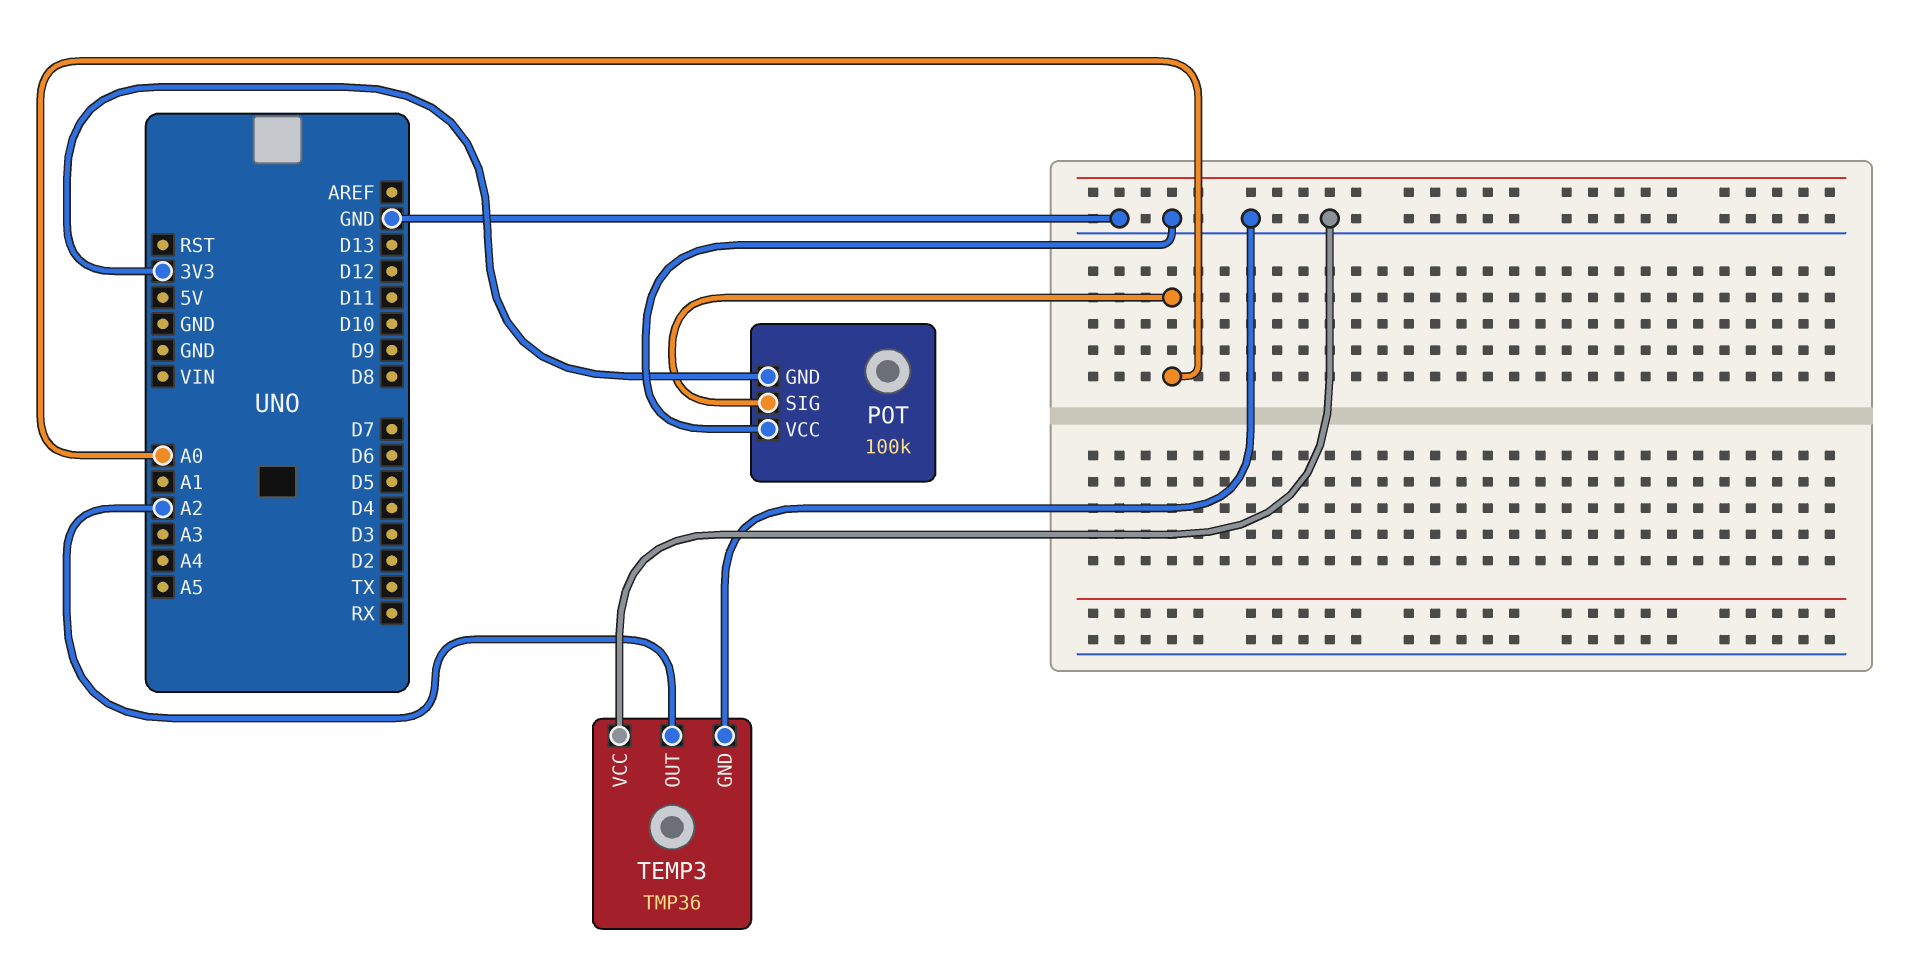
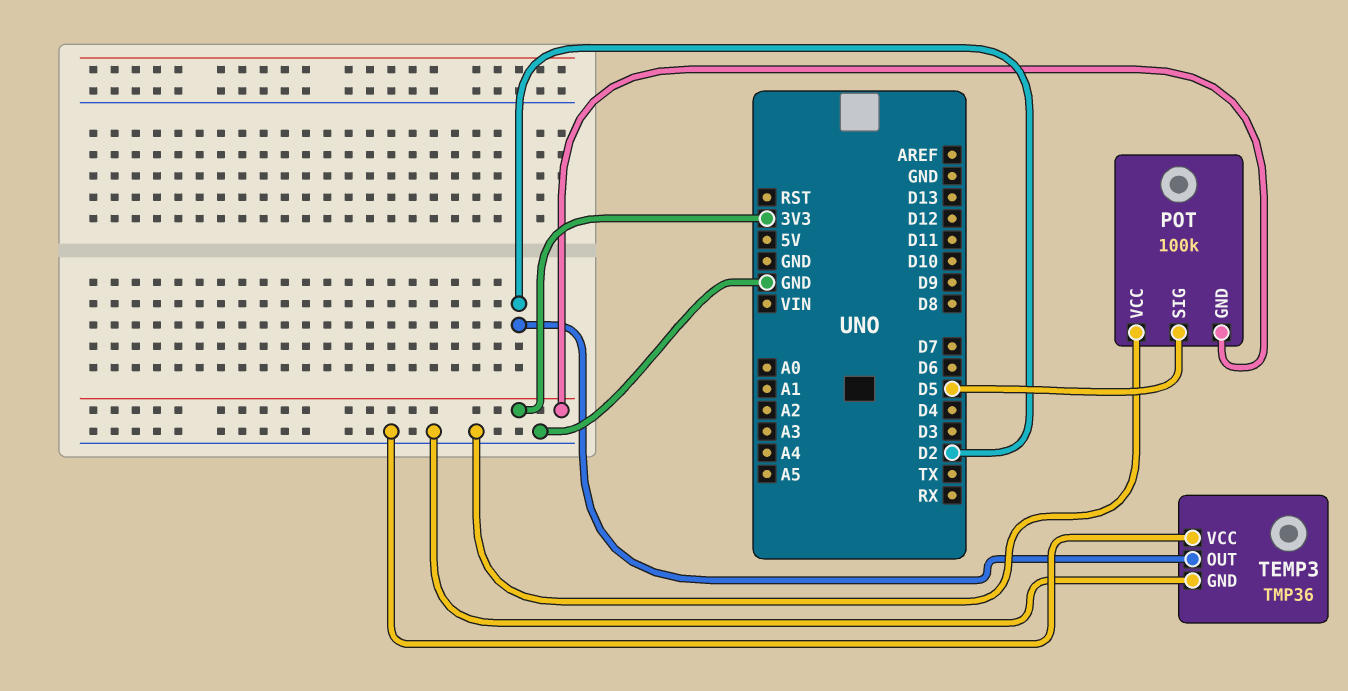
POT pin SIG: A0 -> D5
TEMP3 pin OUT: A2 -> D2

